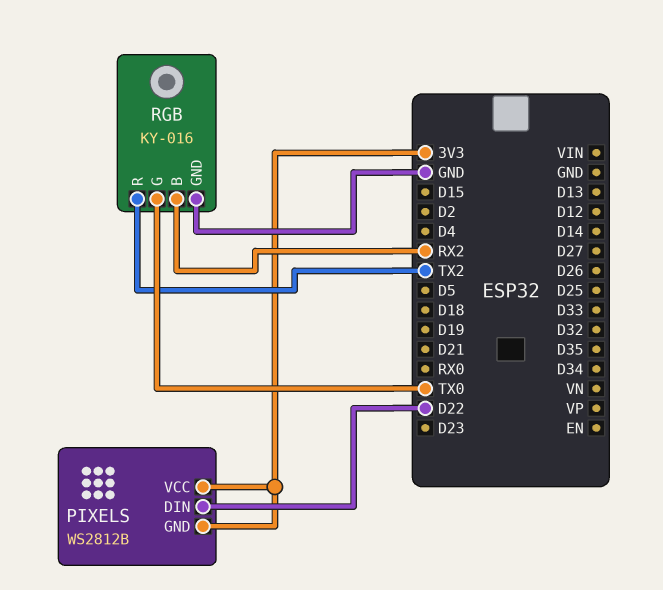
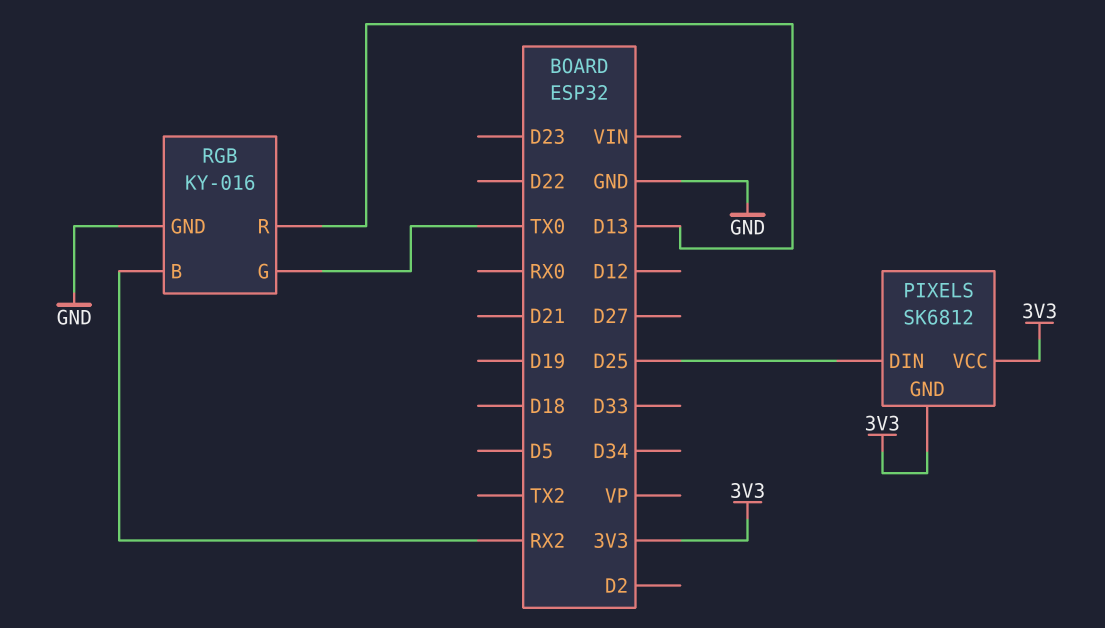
PIXELS: WS2812B -> SK6812
PIXELS pin DIN: D22 -> D25
RGB pin R: TX2 -> D13

